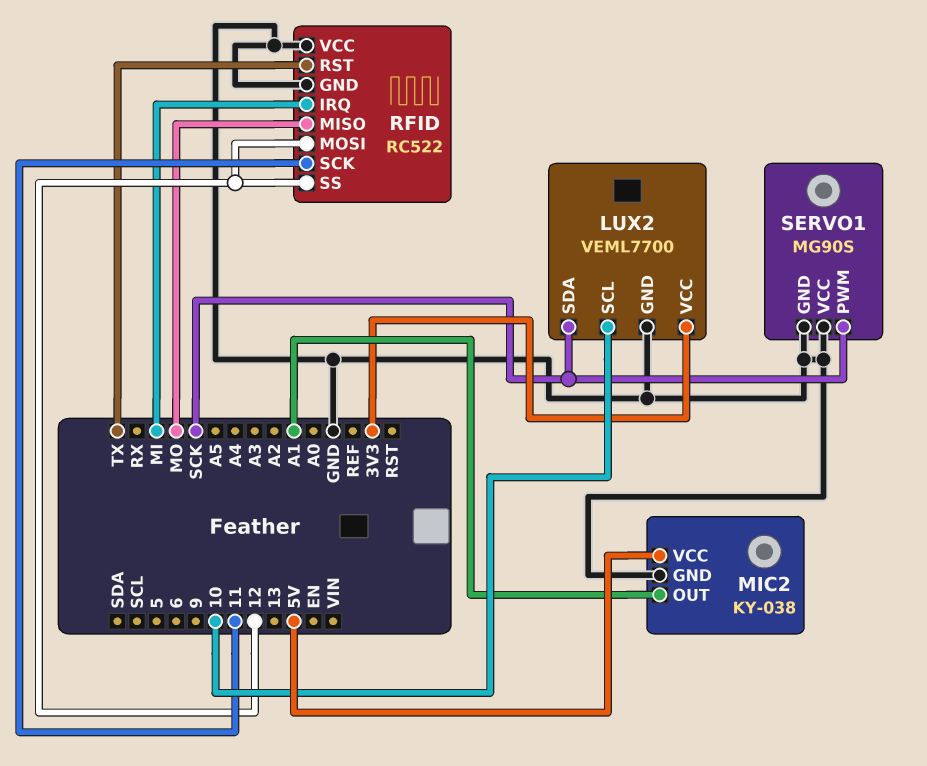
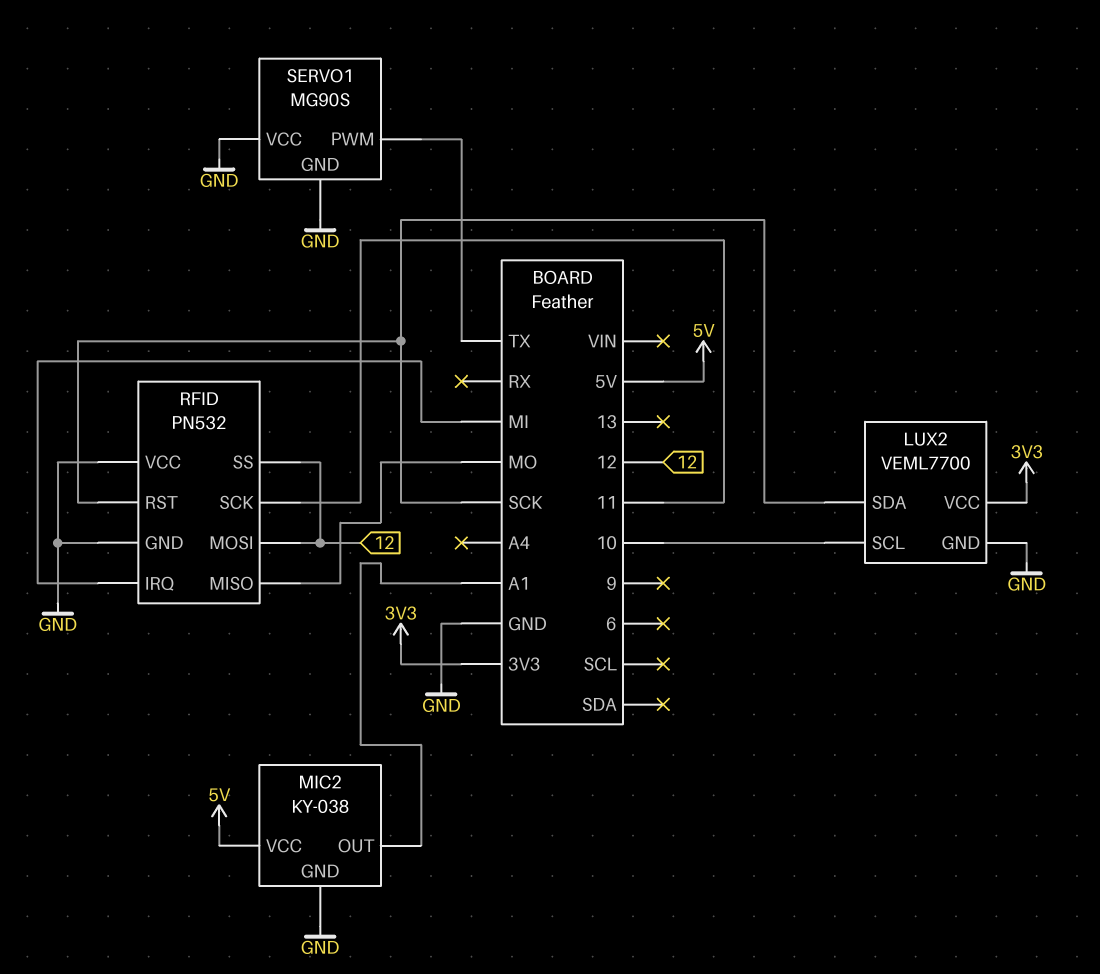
RFID: RC522 -> PN532
RFID pin RST: TX -> SCK
SERVO1 pin PWM: SCK -> TX

